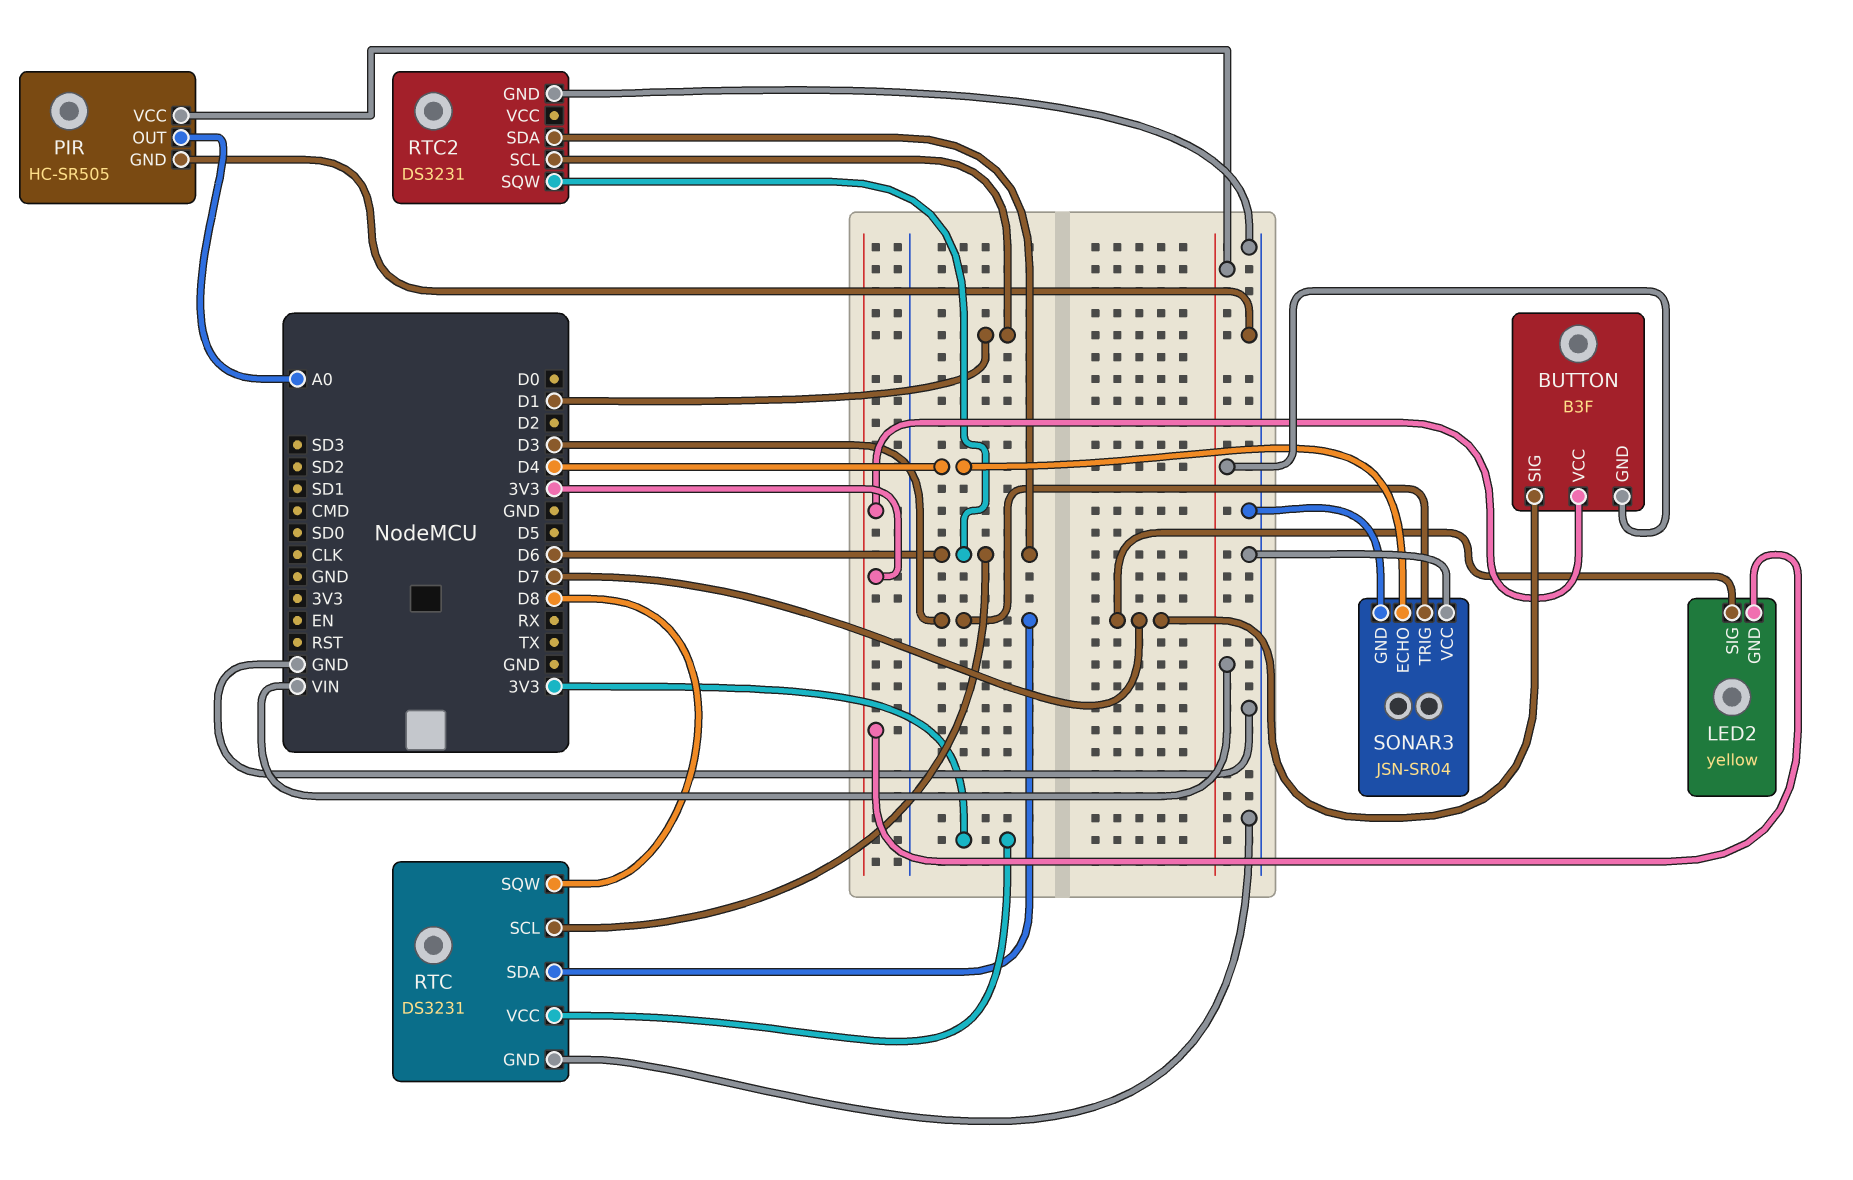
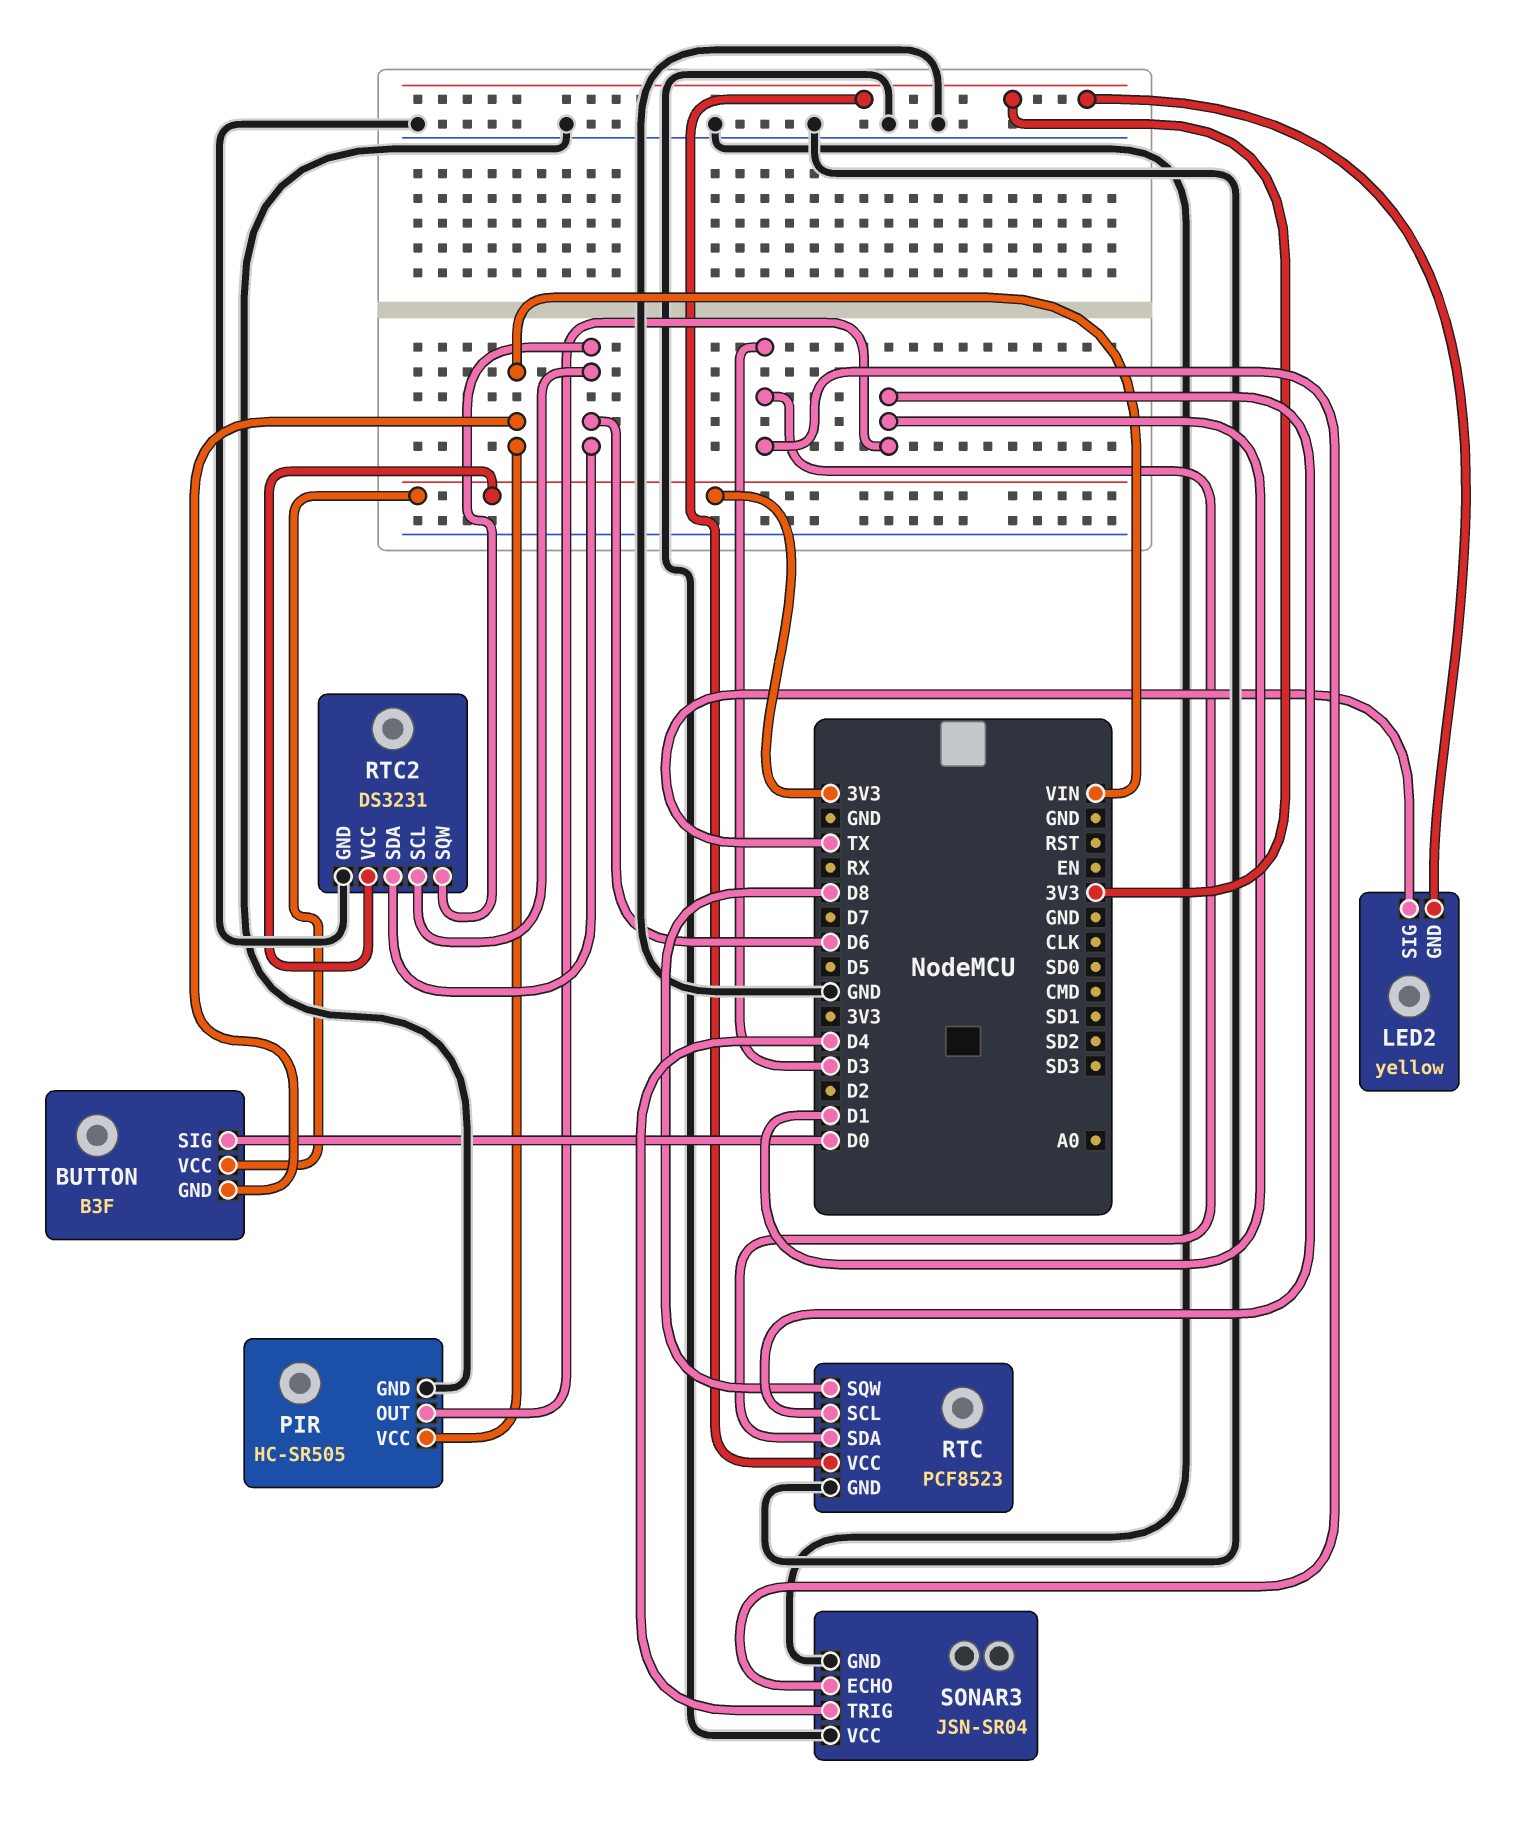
BUTTON pin SIG: D7 -> D0
LED2 pin SIG: D7 -> TX
PIR pin OUT: A0 -> D1
RTC: DS3231 -> PCF8523
RTC pin SCL: D6 -> D1
RTC2 pin SCL: D1 -> D6
RTC2 pin VCC: none -> 3V3
SONAR3 pin ECHO: D4 -> D3
SONAR3 pin TRIG: D3 -> D4

